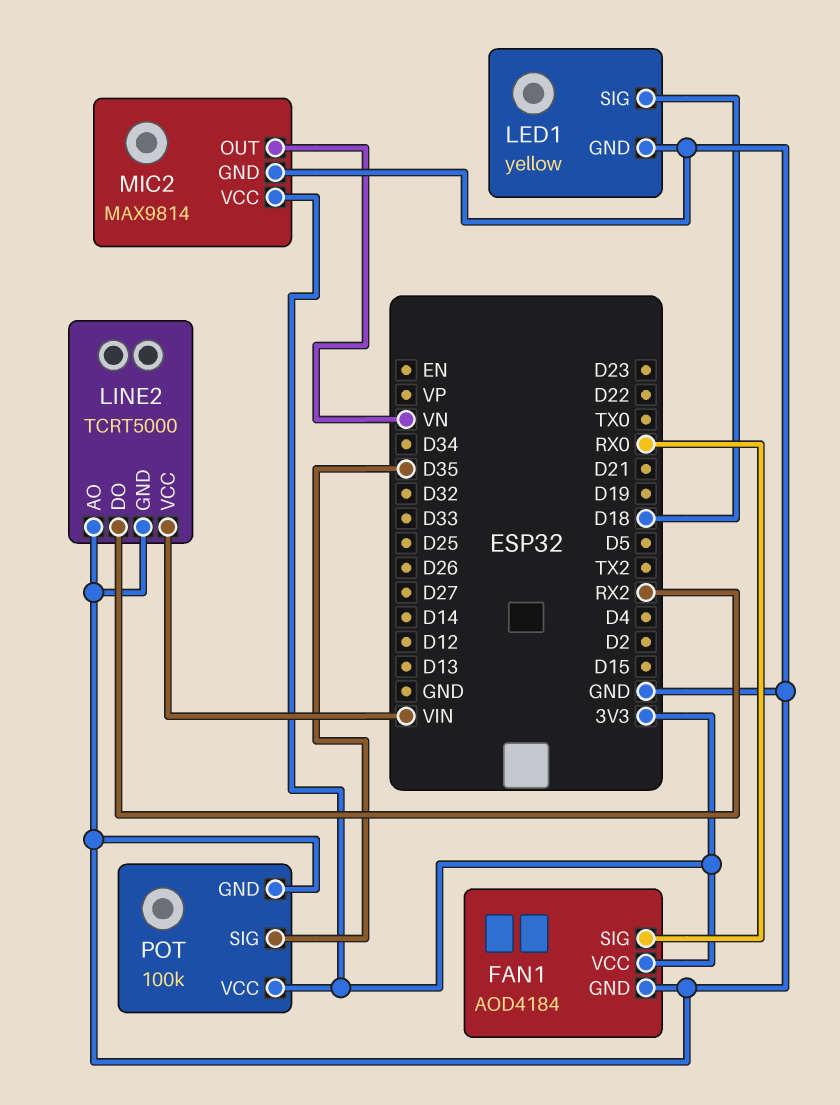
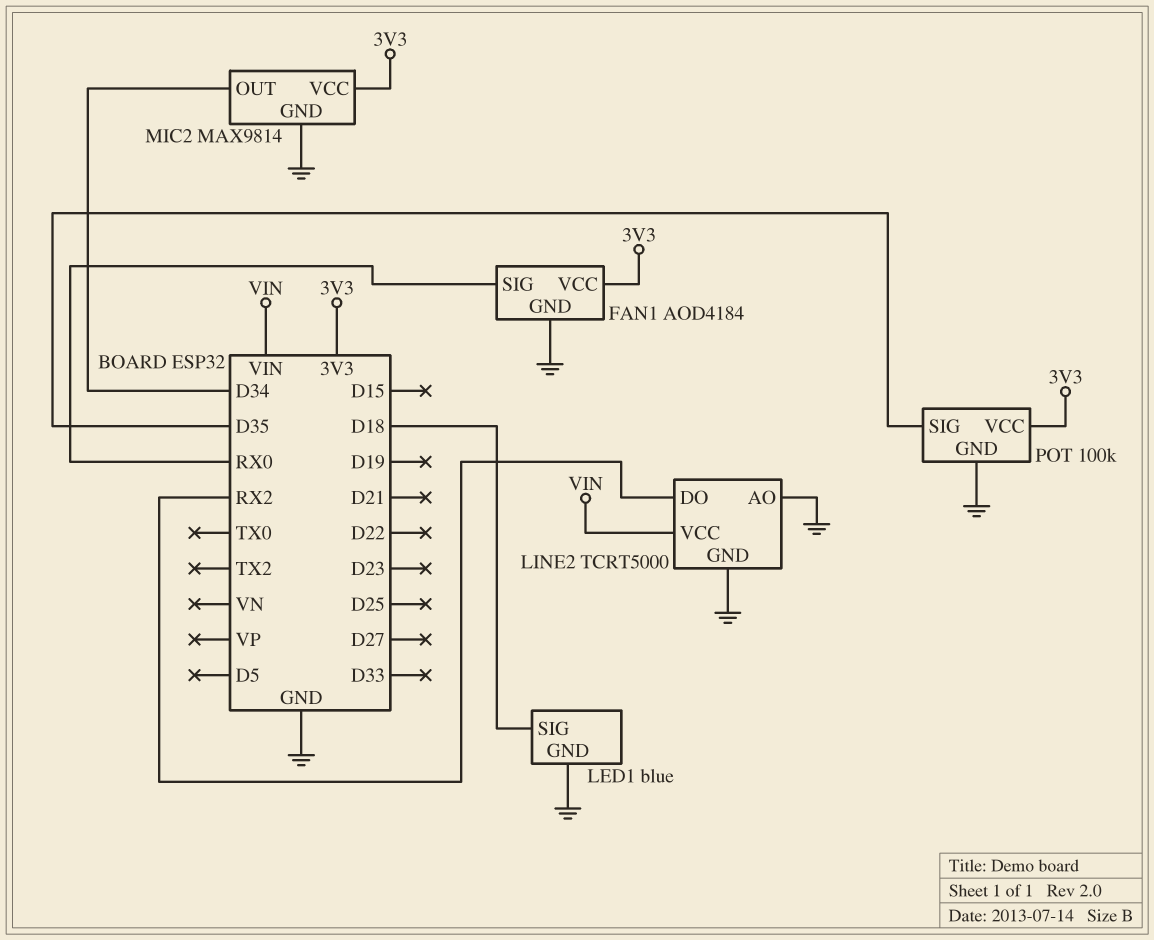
LED1: yellow -> blue
MIC2 pin OUT: VN -> D34

